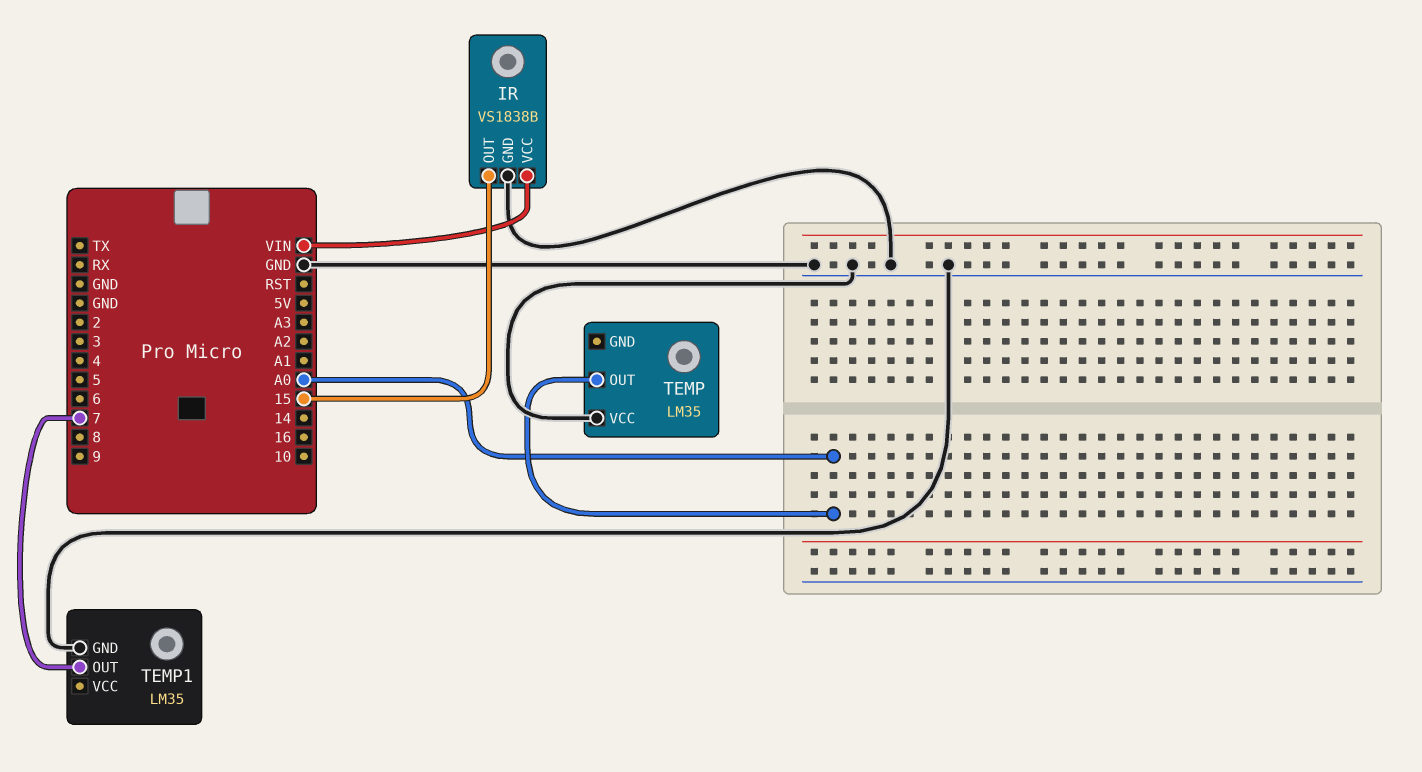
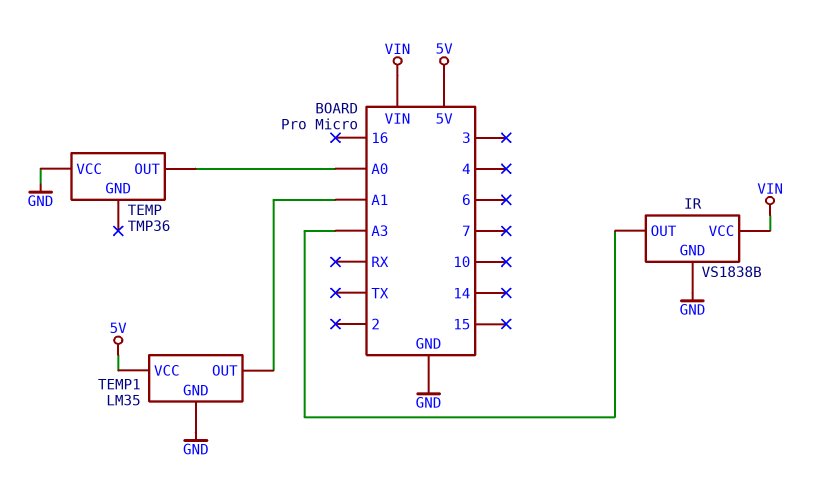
IR pin OUT: 15 -> A3
TEMP: LM35 -> TMP36
TEMP1 pin OUT: 7 -> A1
TEMP1 pin VCC: none -> 5V

